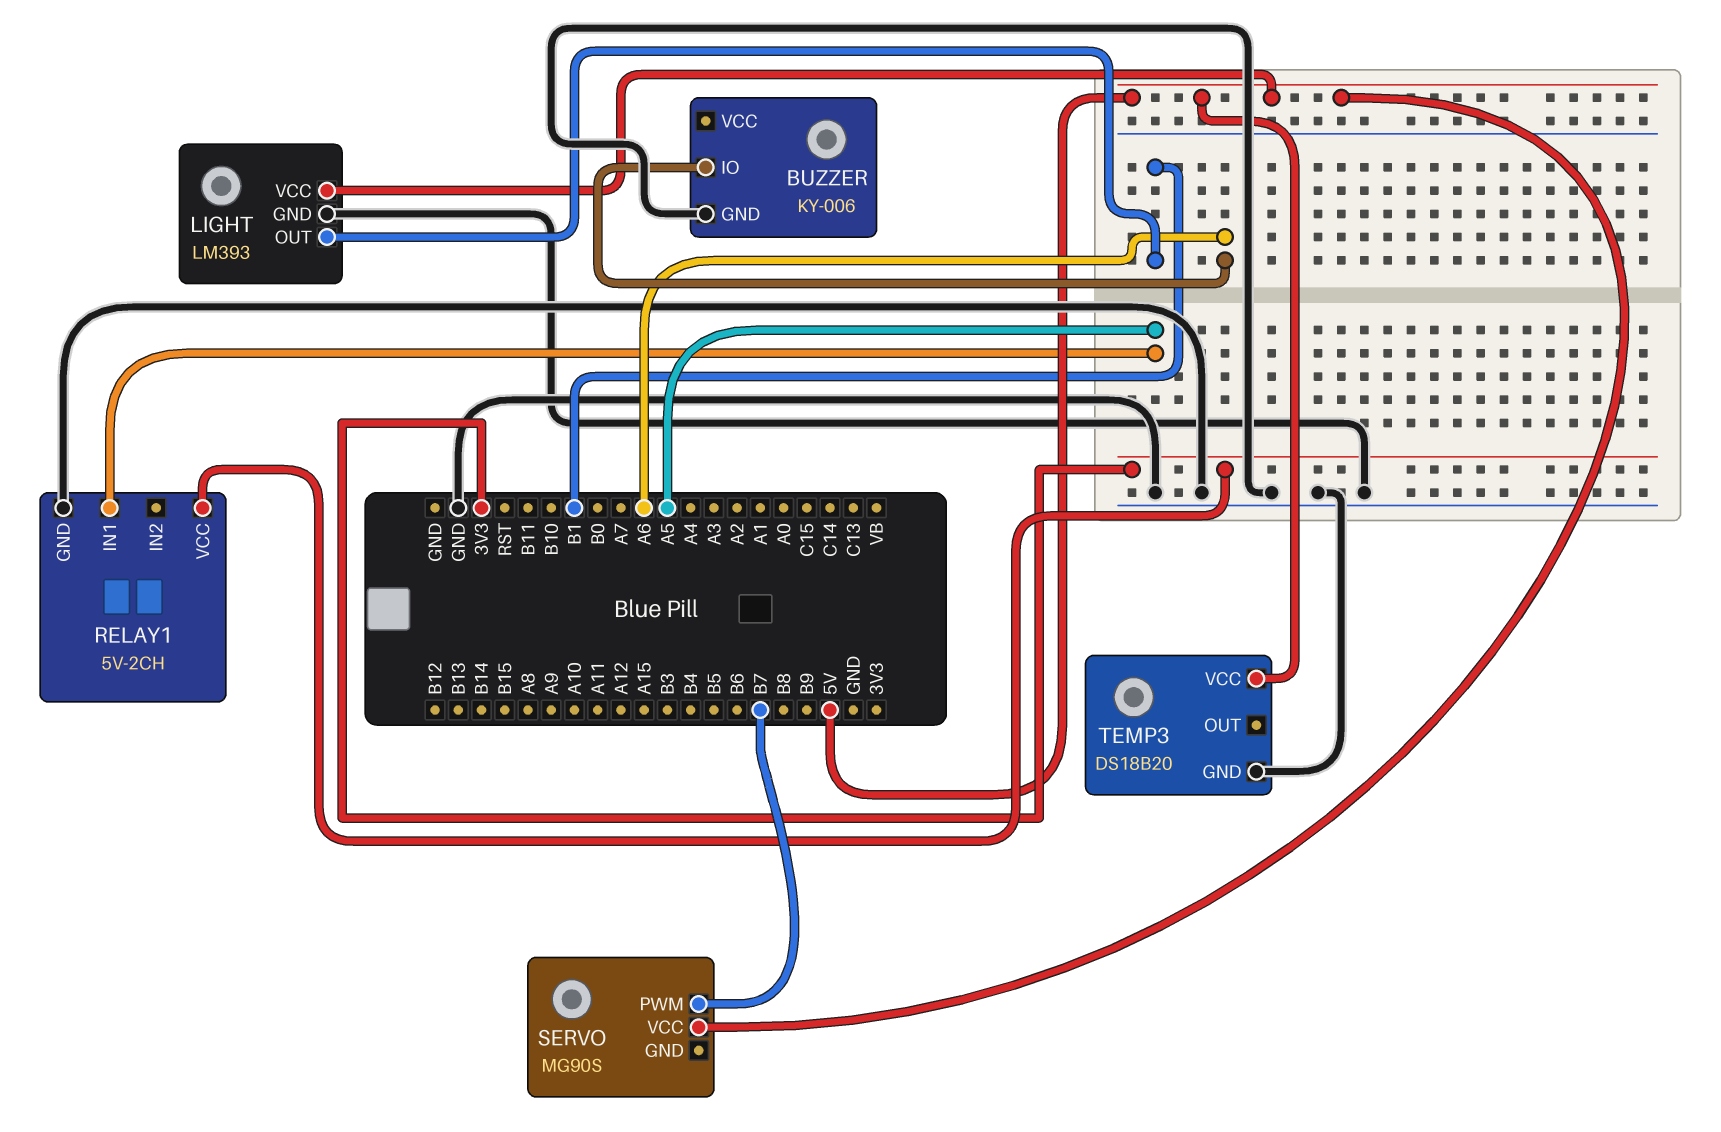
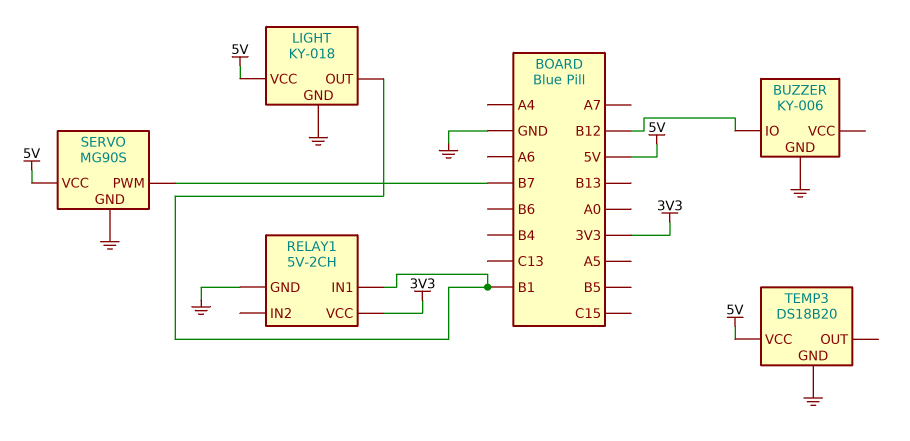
BUZZER pin IO: A6 -> B12
LIGHT: LM393 -> KY-018
RELAY1 pin IN1: A5 -> B1
SERVO pin GND: none -> GND

